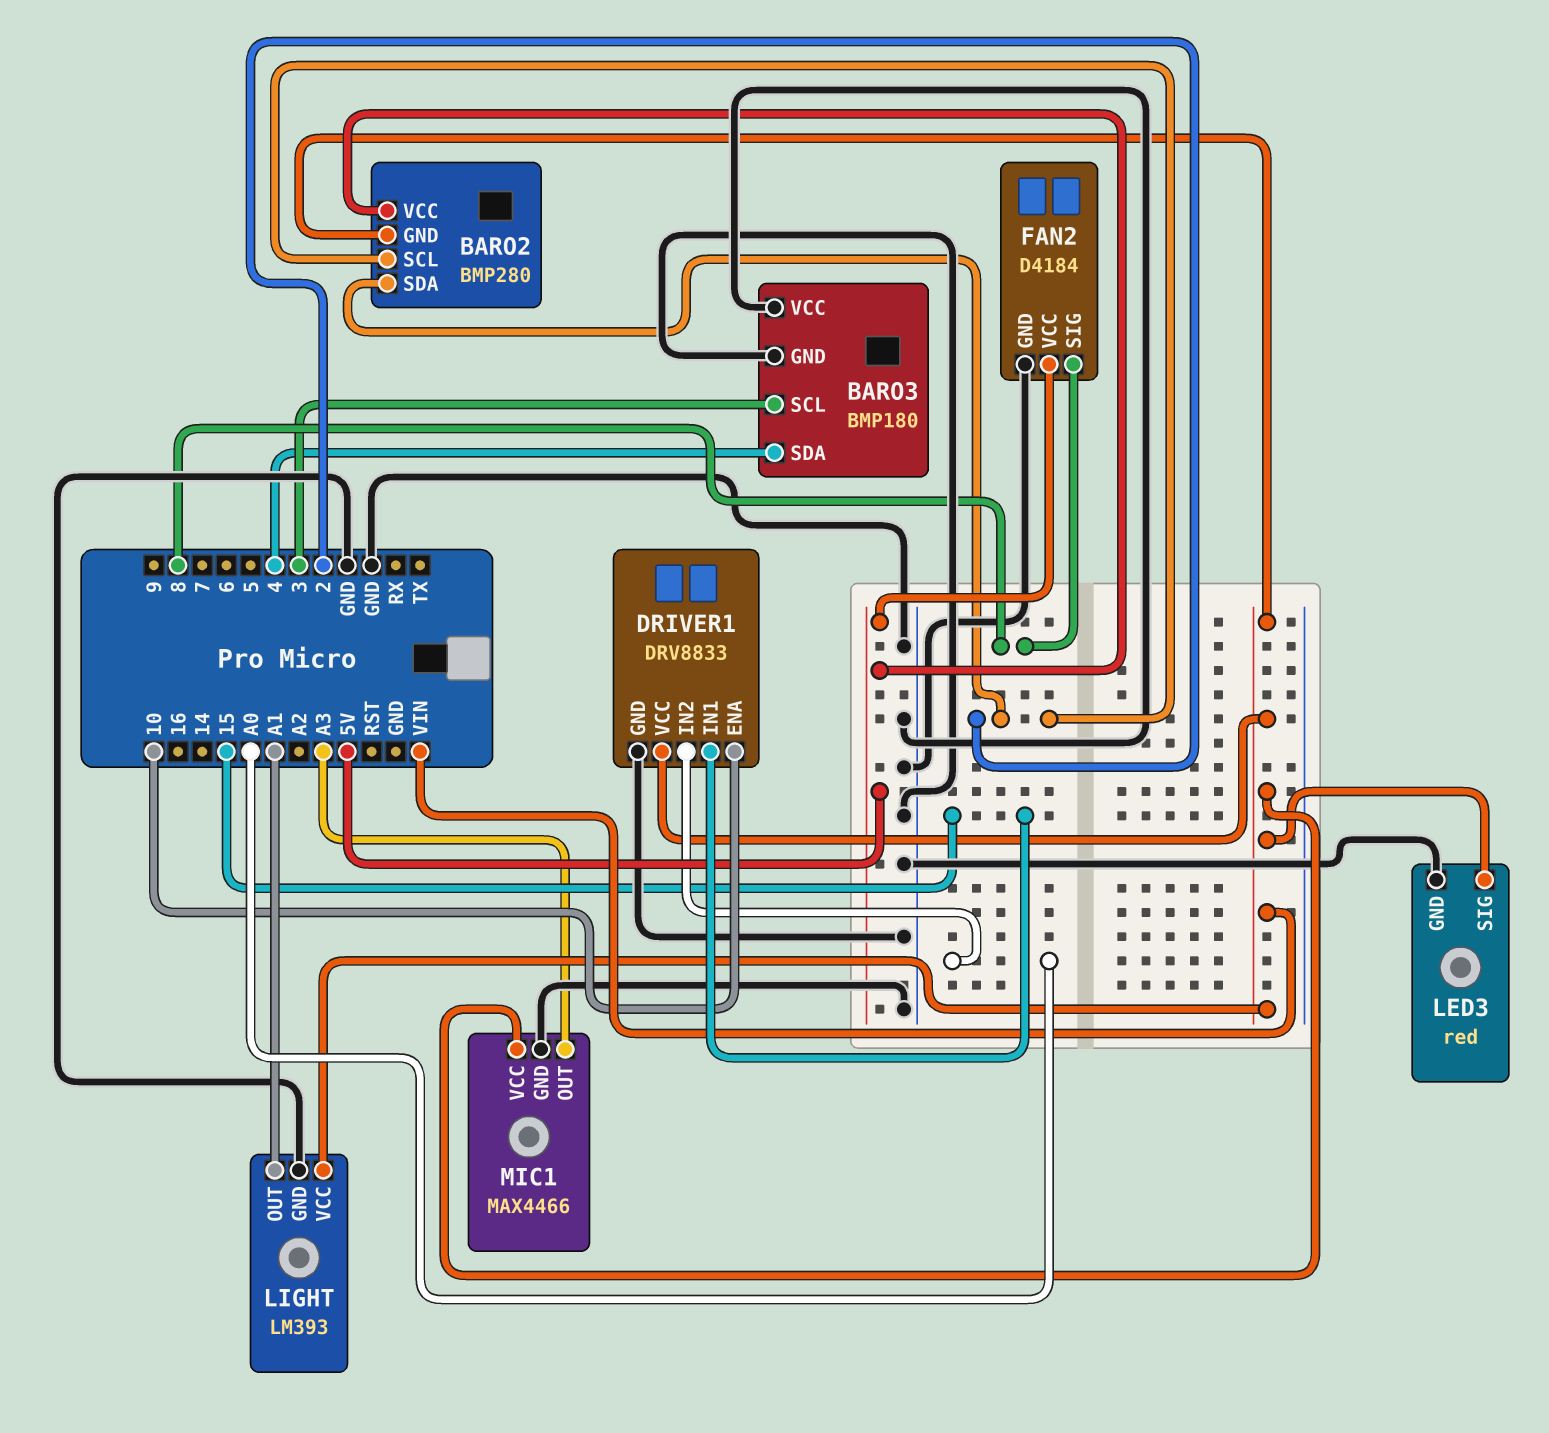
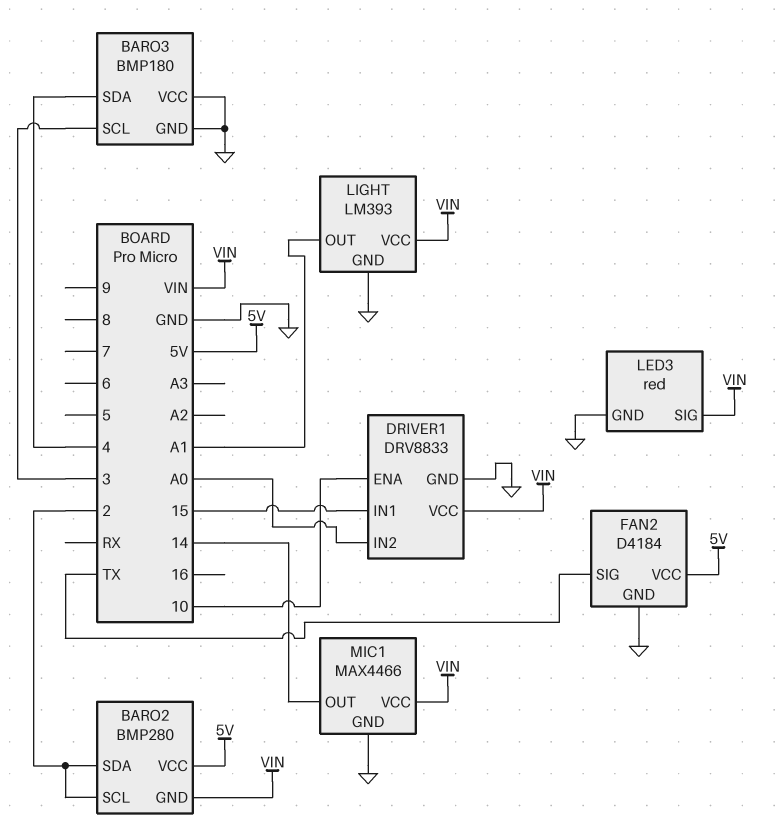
FAN2 pin SIG: 8 -> TX
MIC1 pin OUT: A3 -> 14

